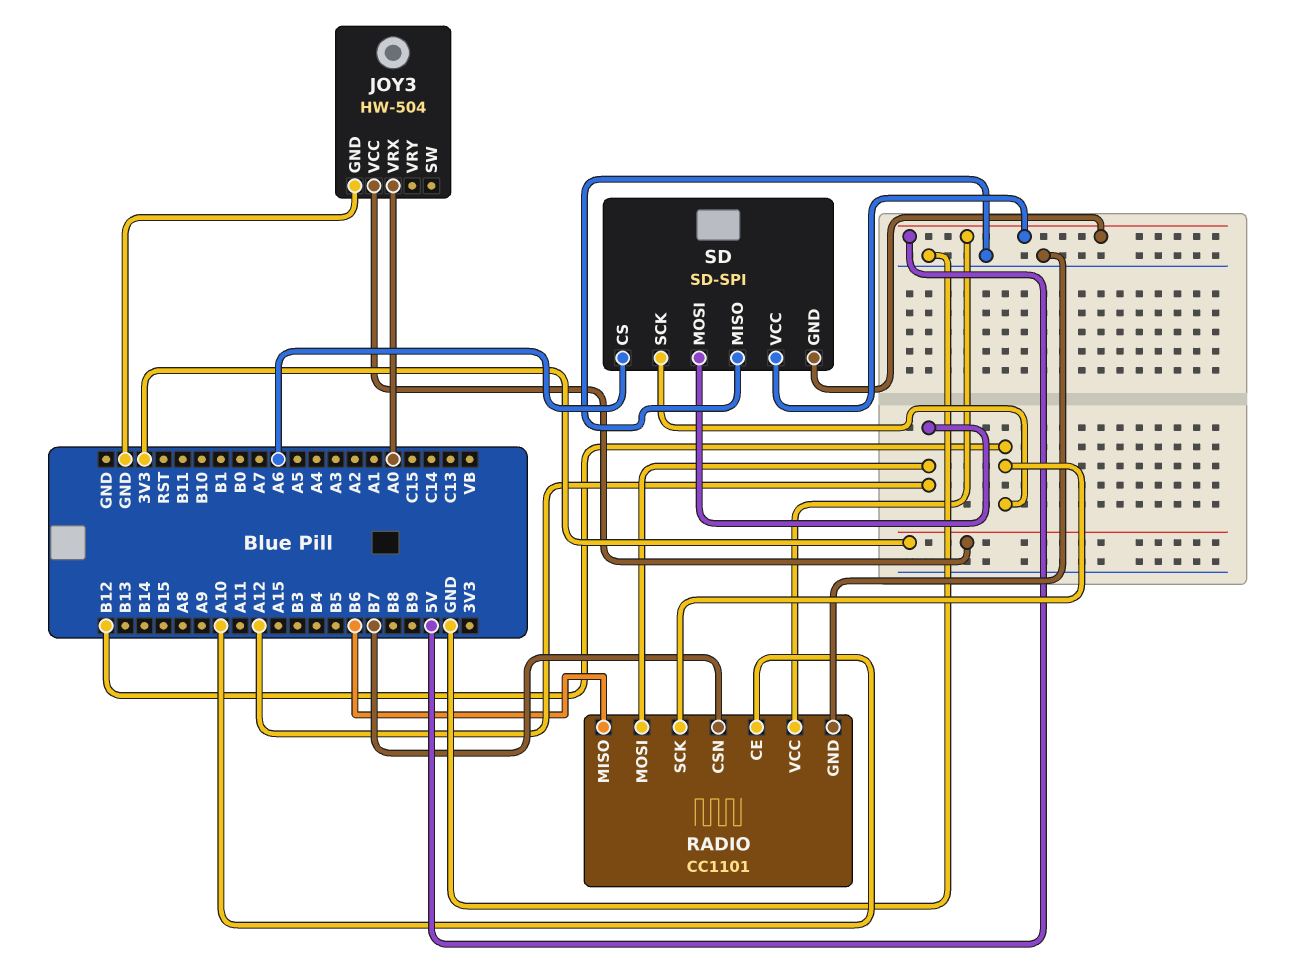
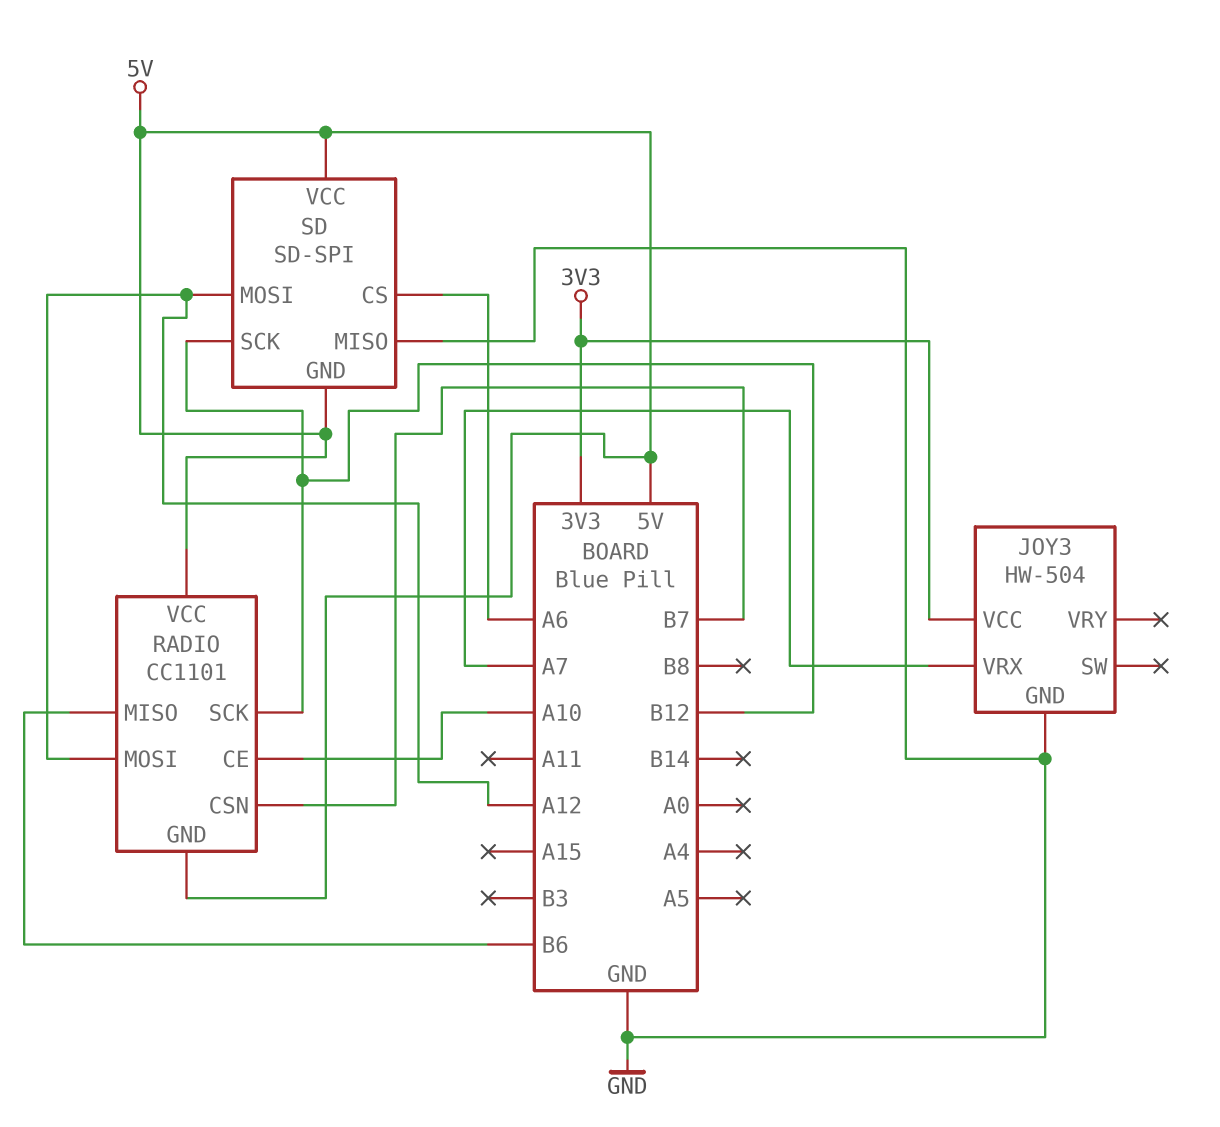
JOY3 pin VRX: A0 -> A7
RADIO pin GND: GND -> 5V

